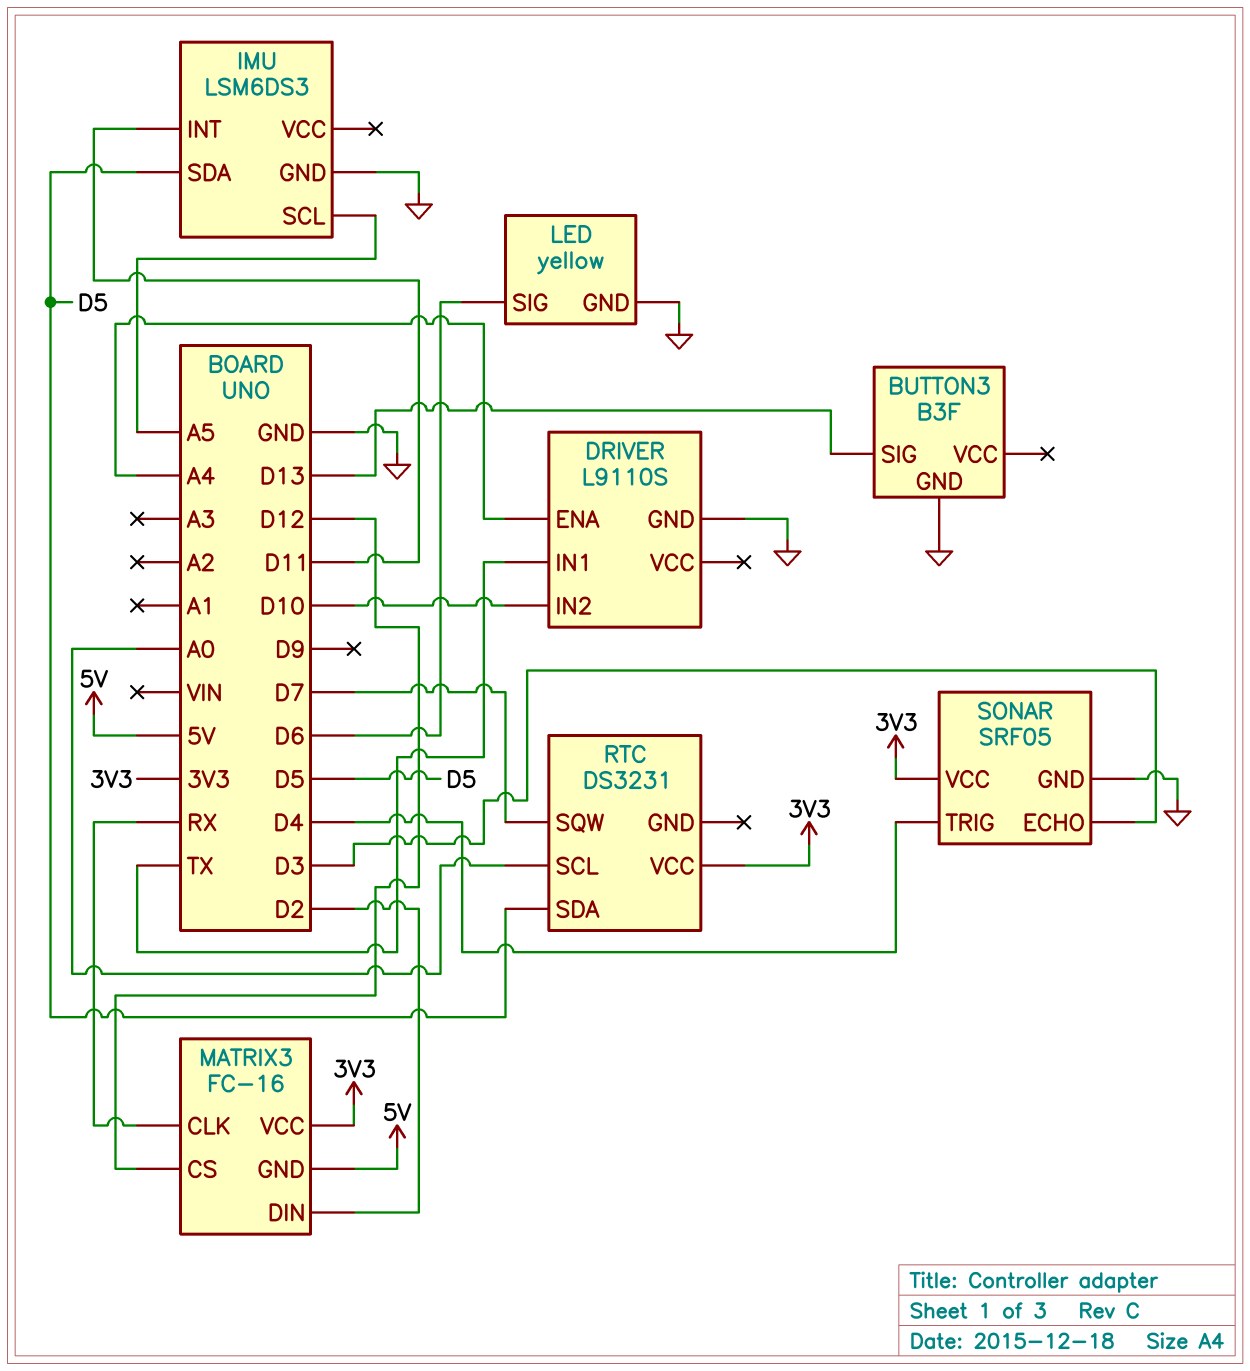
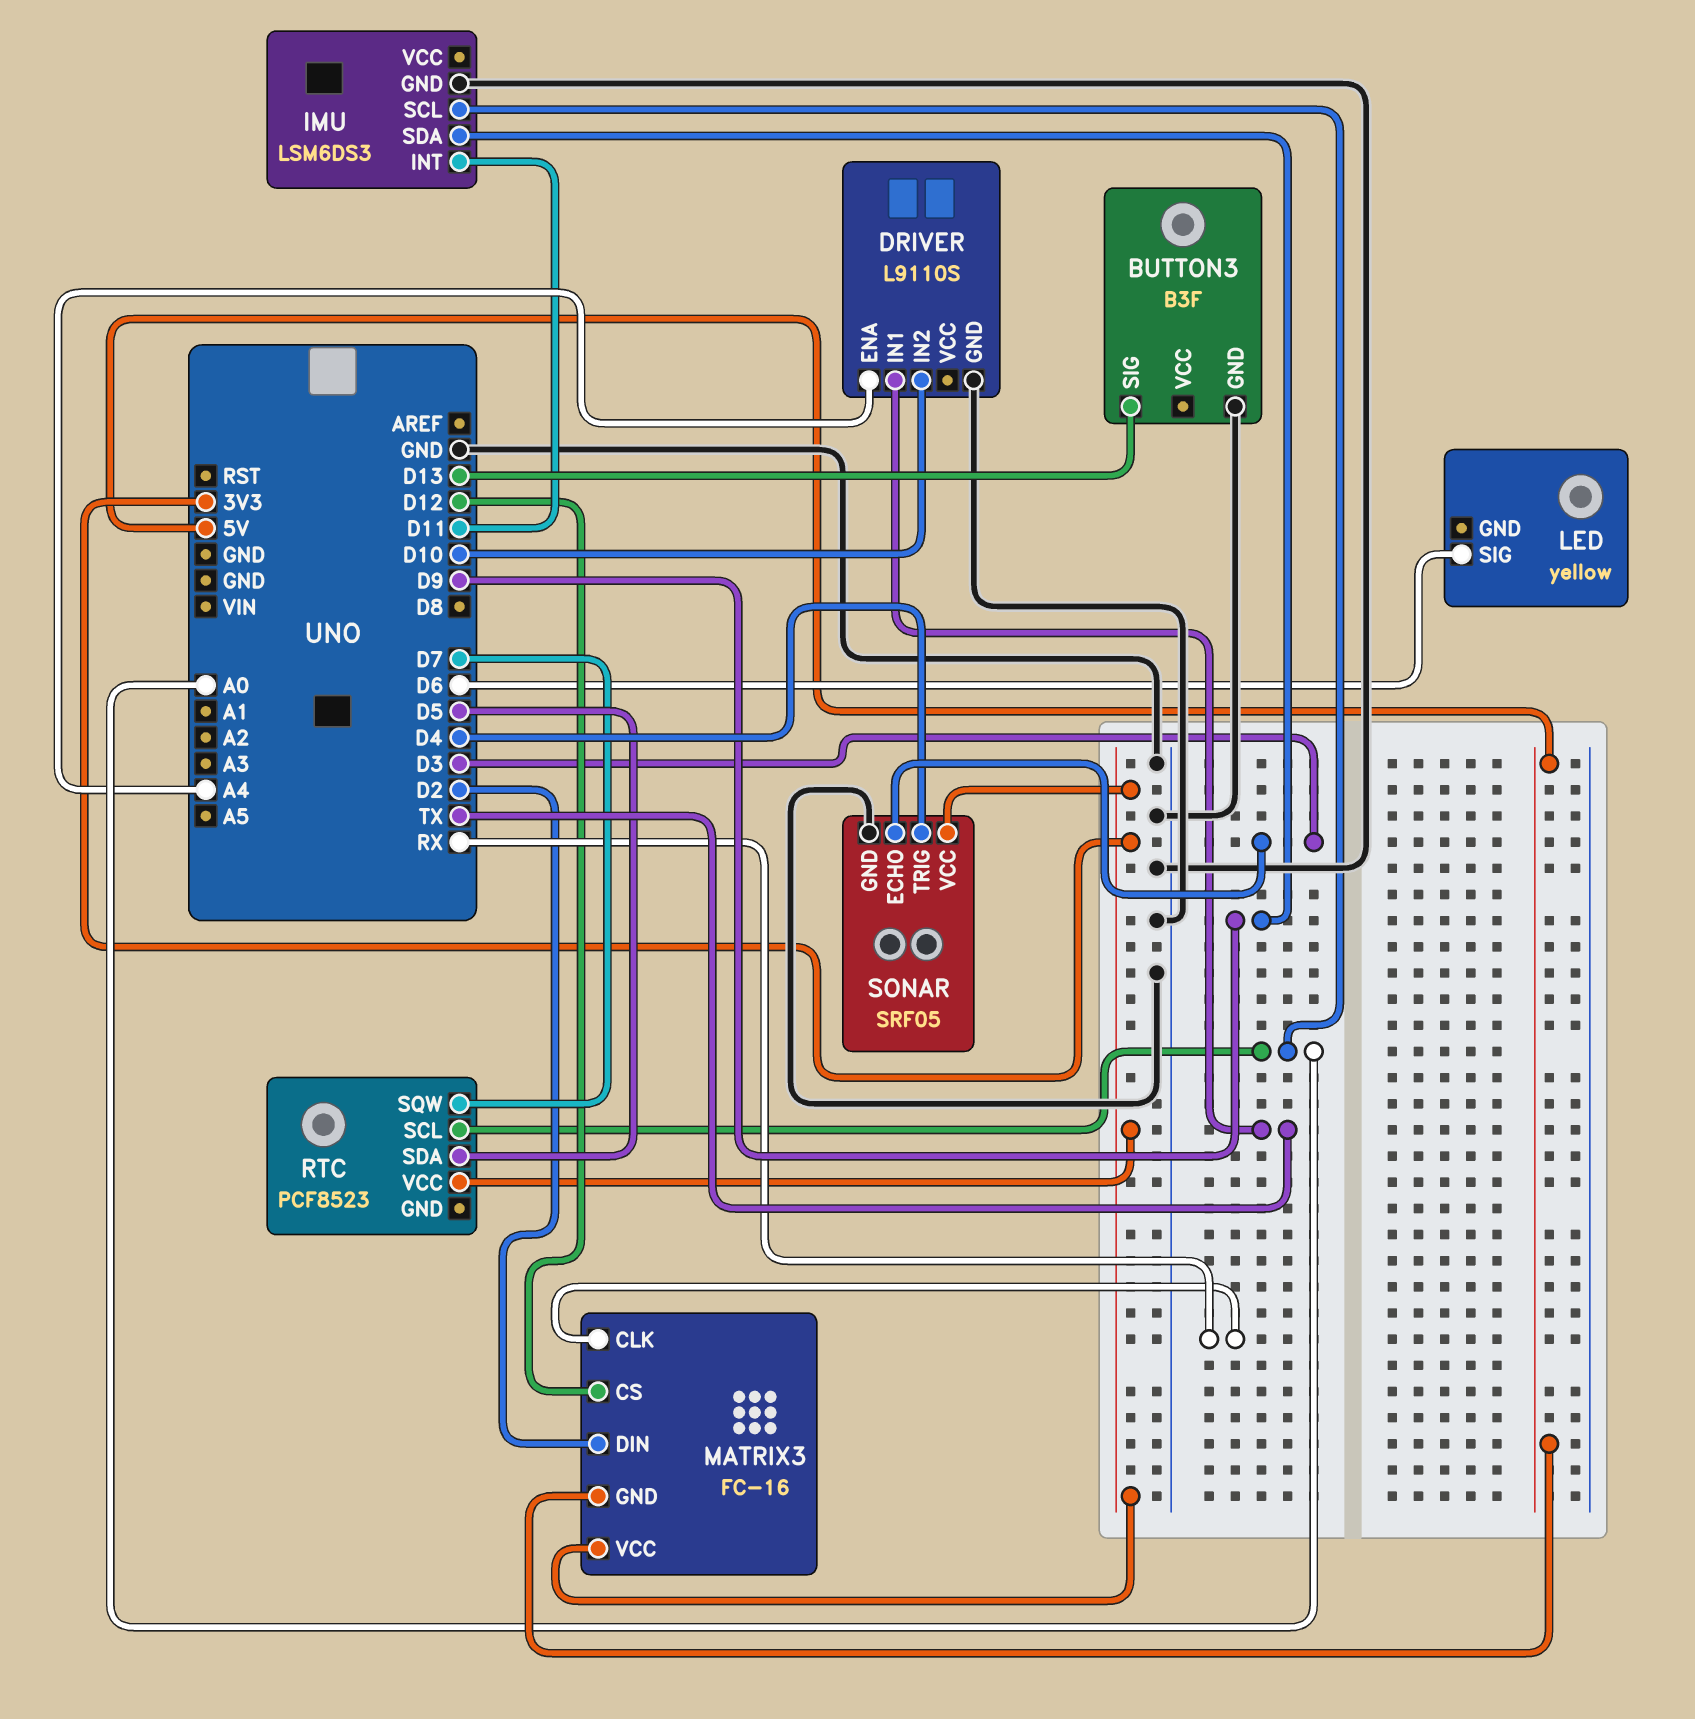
IMU pin SCL: A5 -> A0
IMU pin SDA: D5 -> D9
LED pin GND: GND -> none
RTC: DS3231 -> PCF8523

